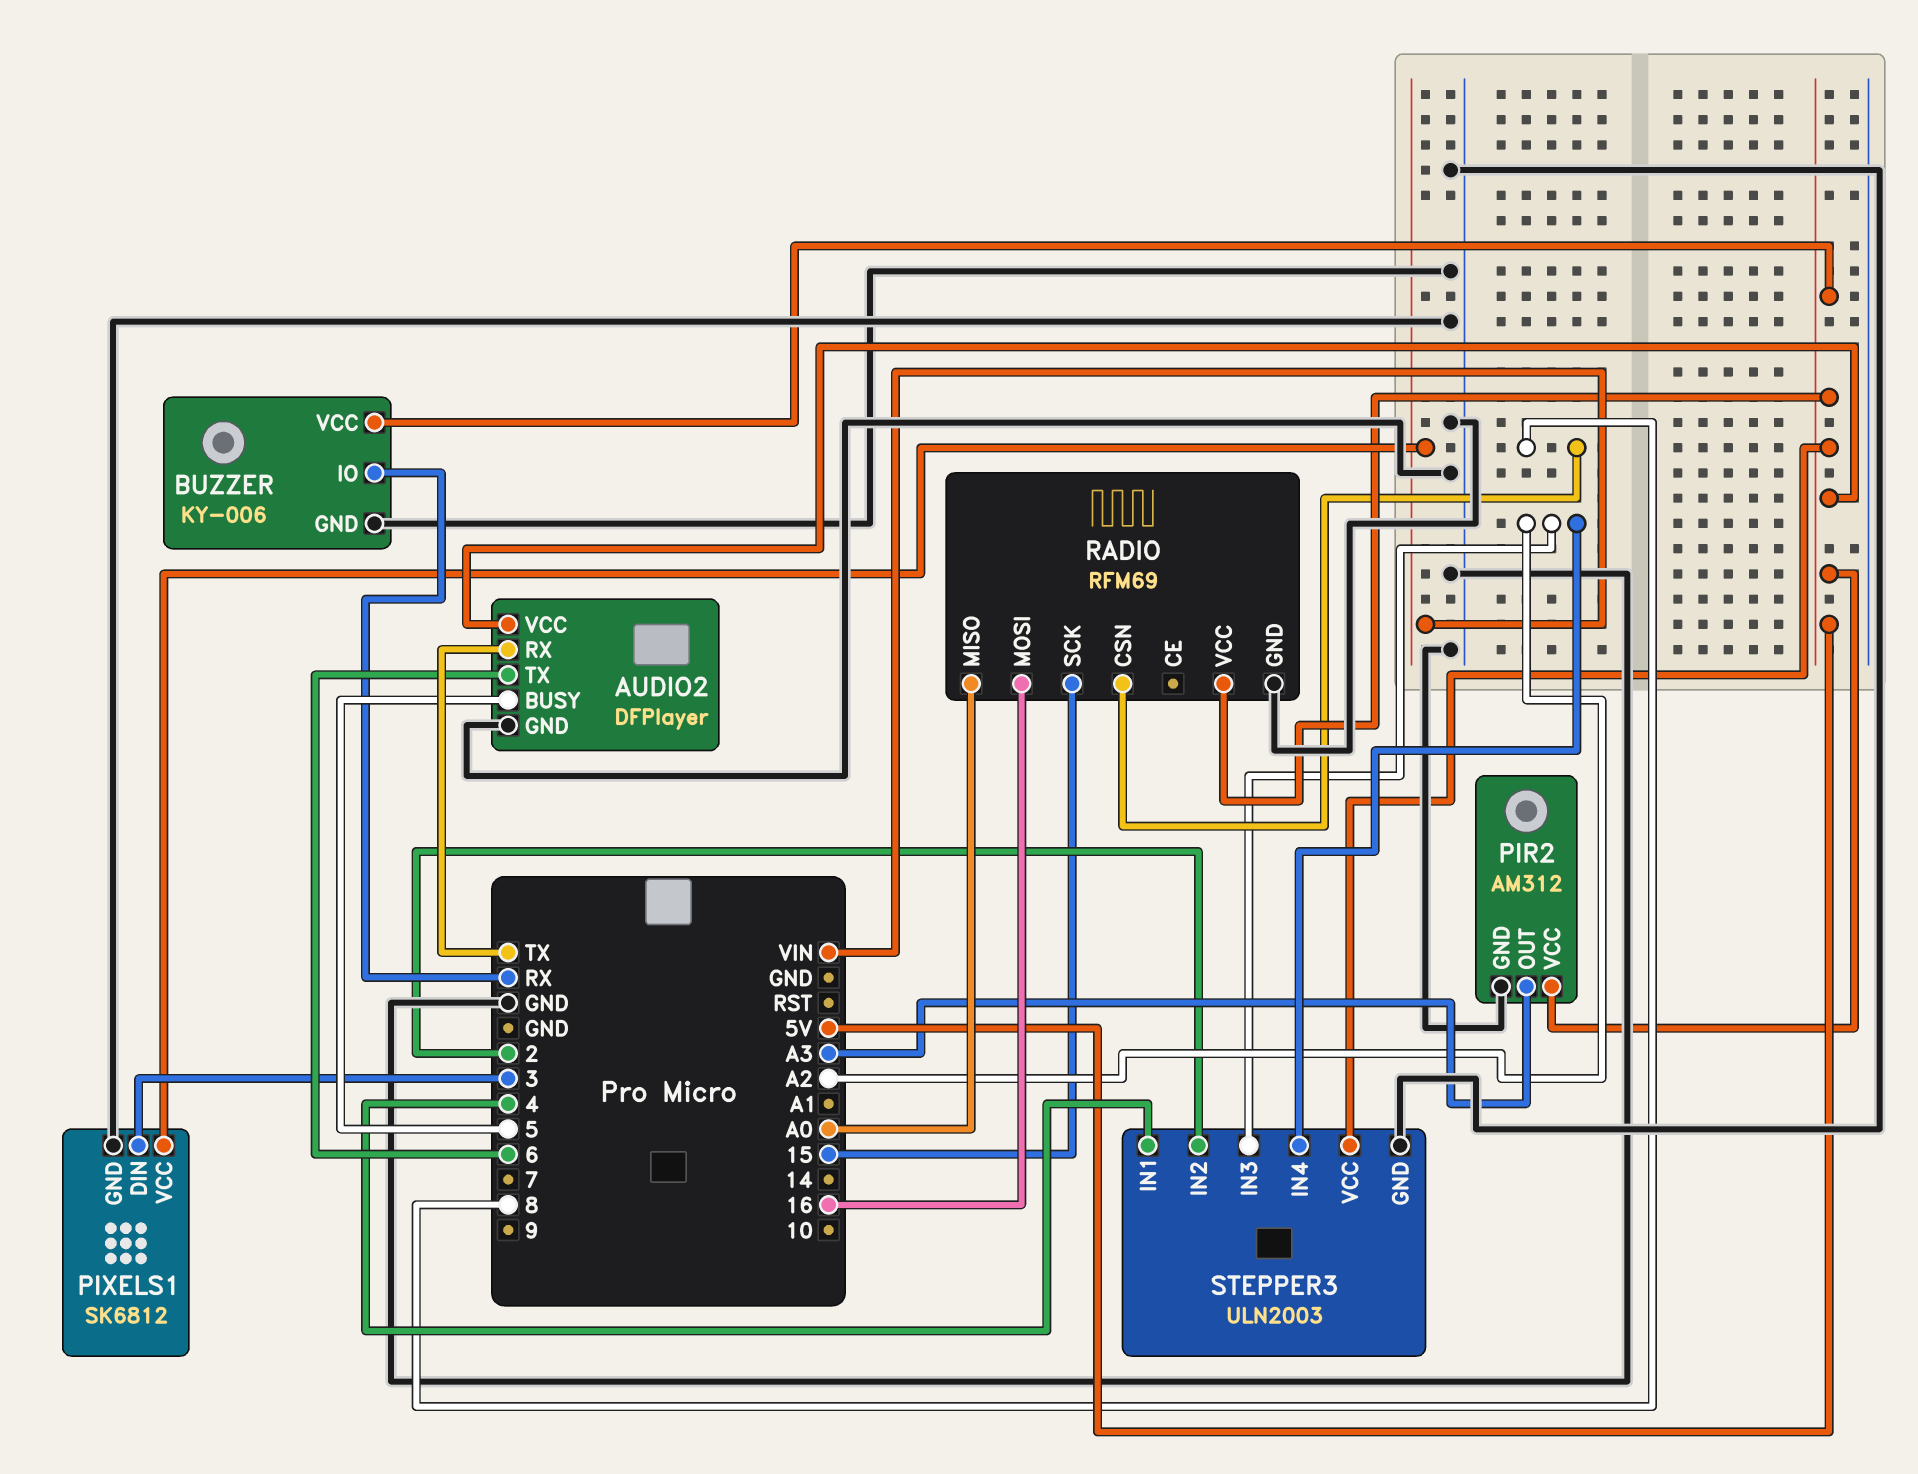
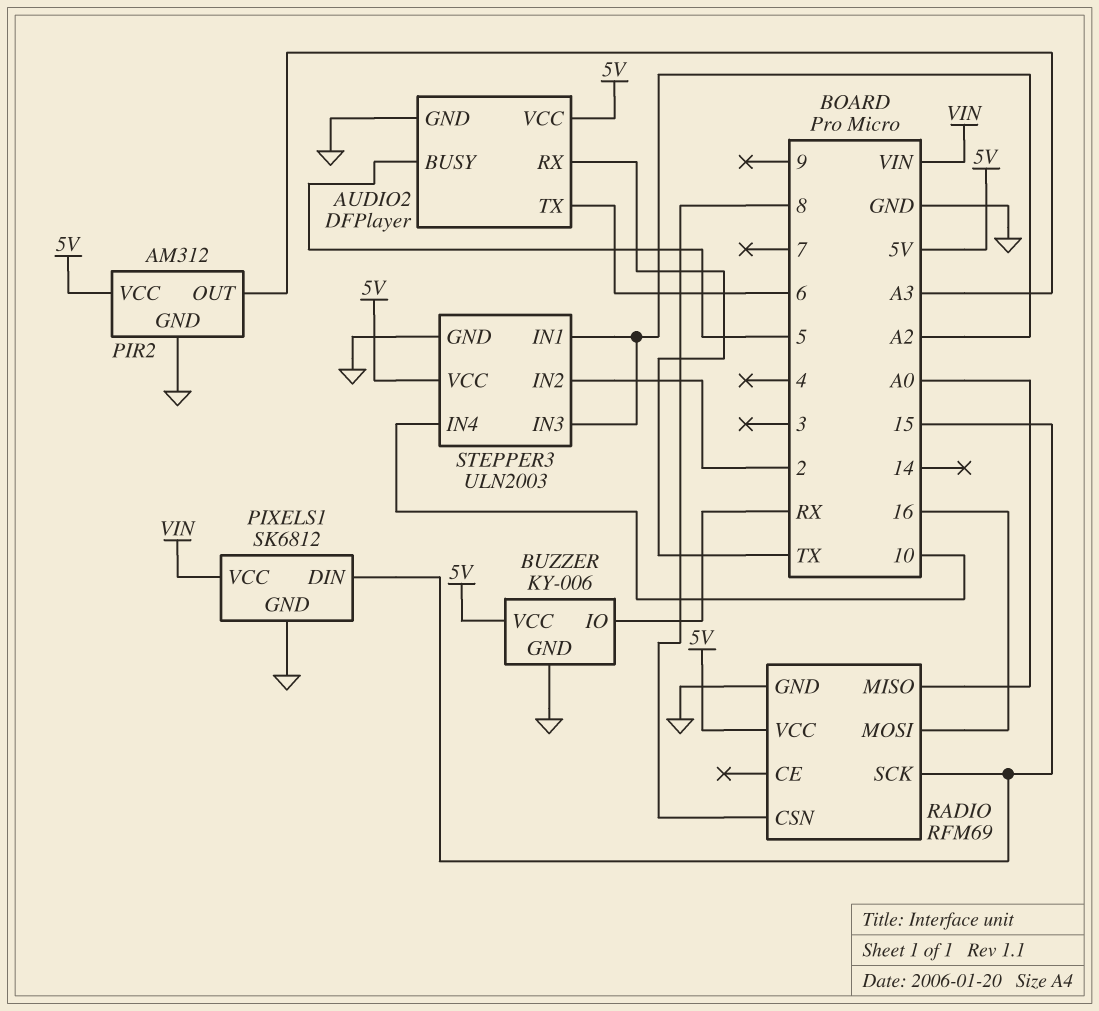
PIXELS1 pin DIN: 3 -> 15
STEPPER3 pin IN1: 4 -> A2
STEPPER3 pin IN4: A2 -> 10

